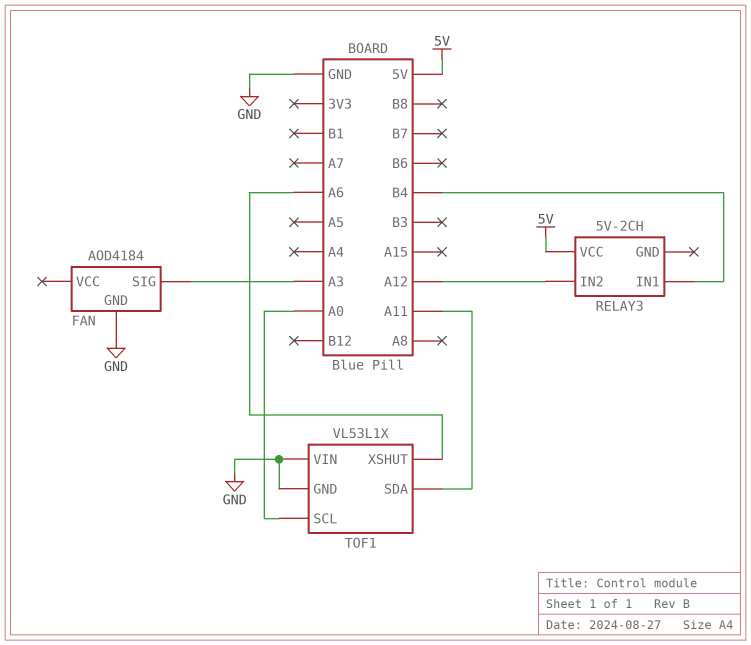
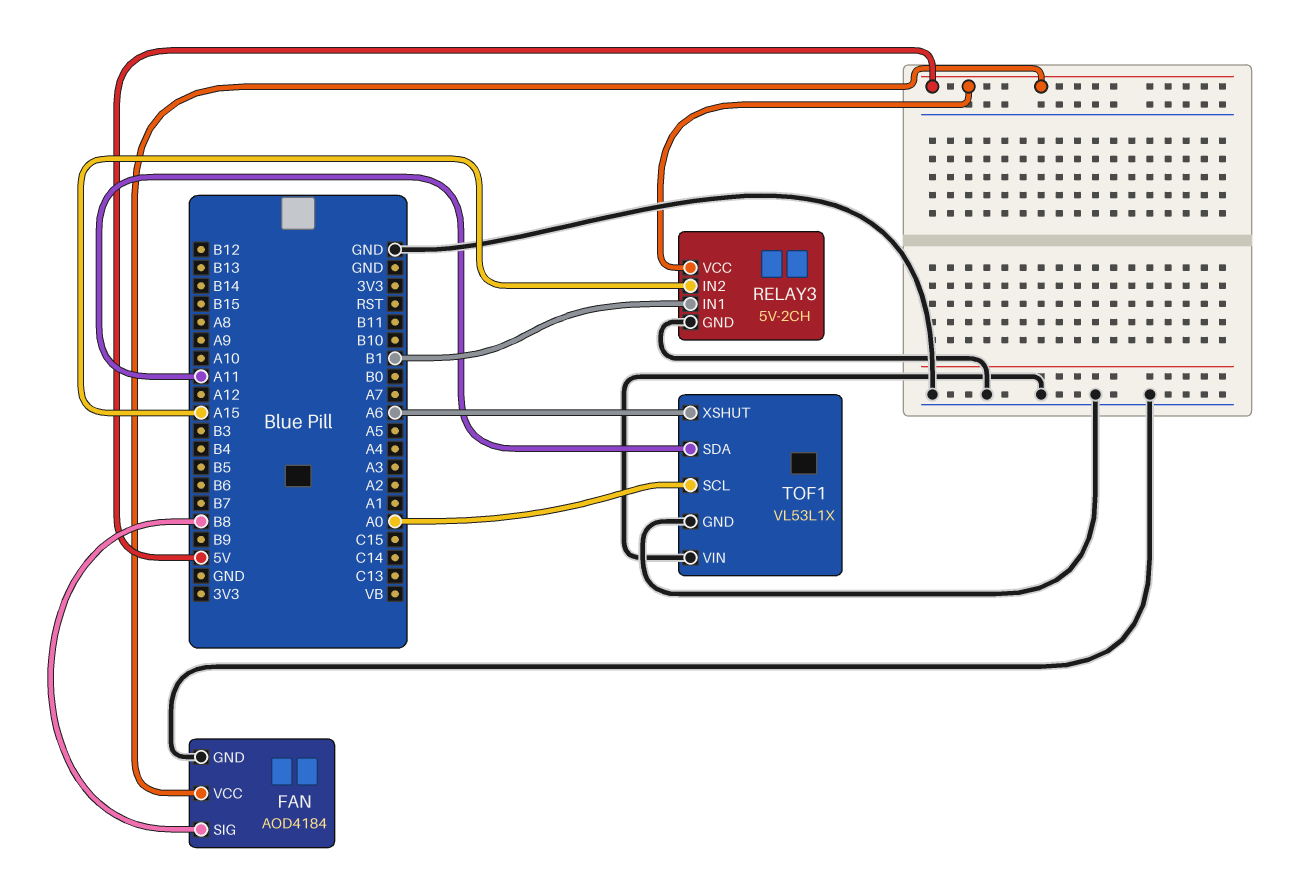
FAN pin SIG: A3 -> B8
FAN pin VCC: none -> 5V
RELAY3 pin GND: none -> GND
RELAY3 pin IN1: B4 -> B1
RELAY3 pin IN2: A12 -> A15

